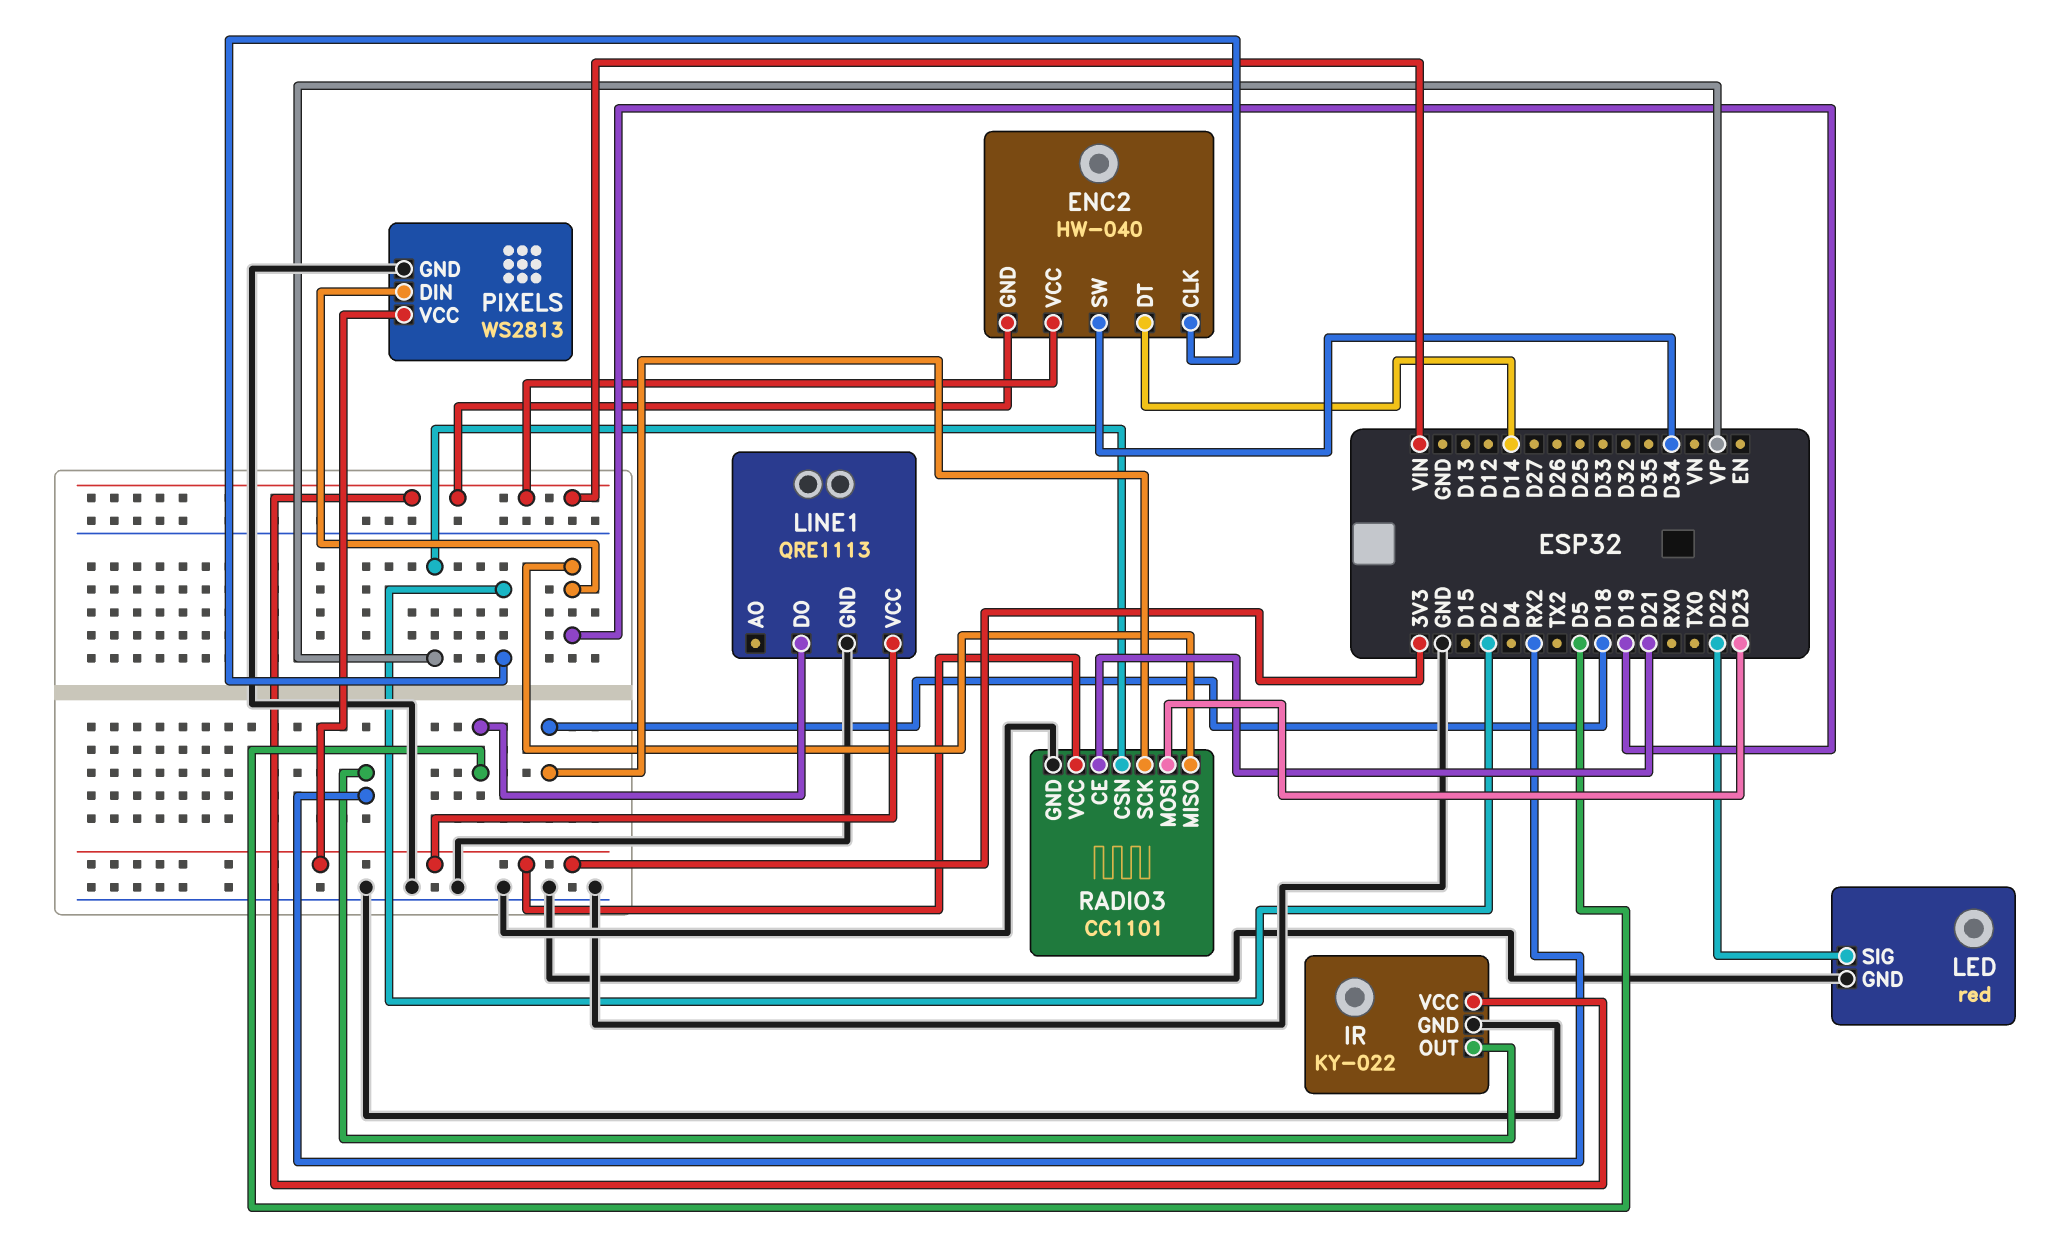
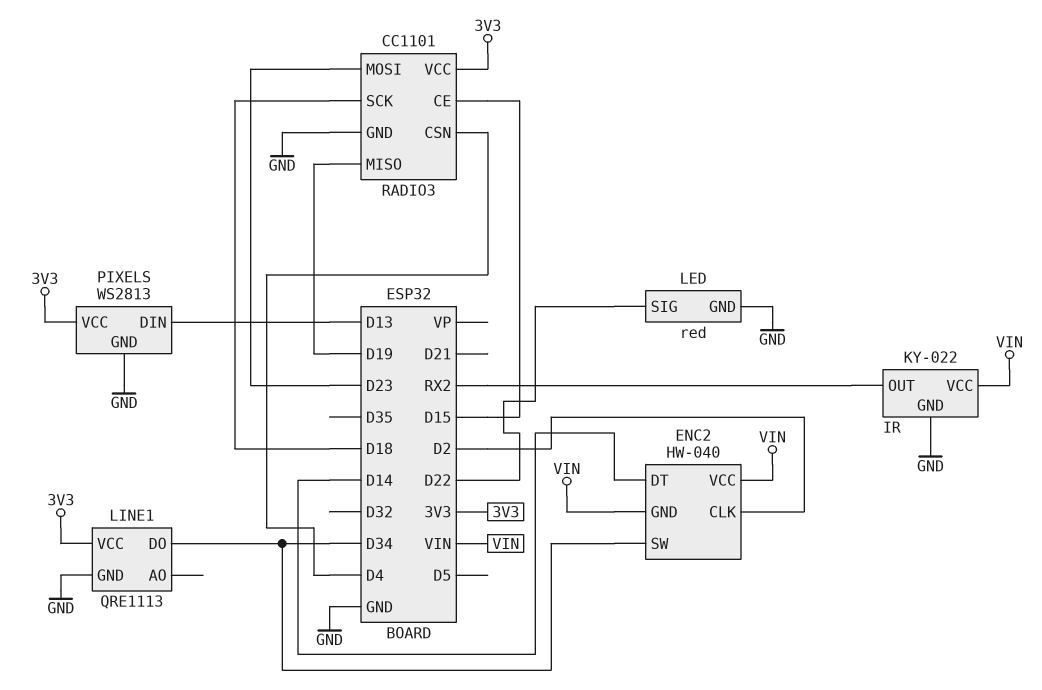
LINE1 pin DO: D5 -> D34
PIXELS pin DIN: D19 -> D13
RADIO3 pin CE: D21 -> D15
RADIO3 pin CSN: VP -> D4

